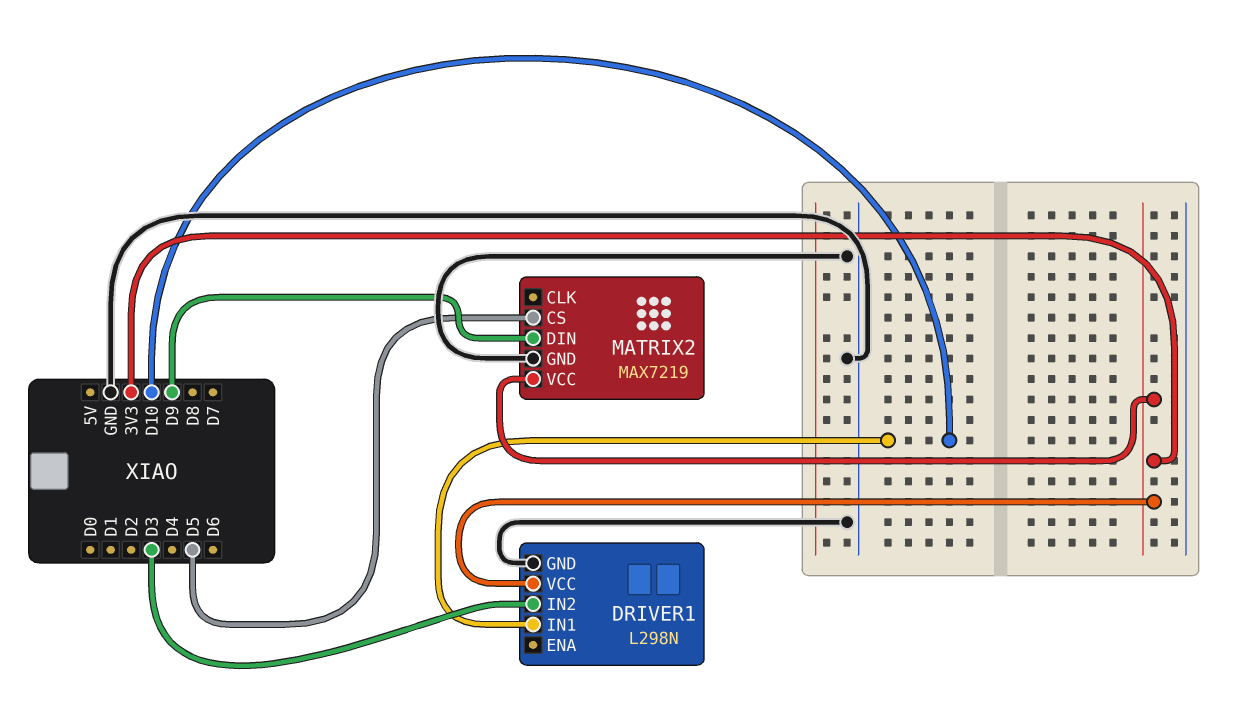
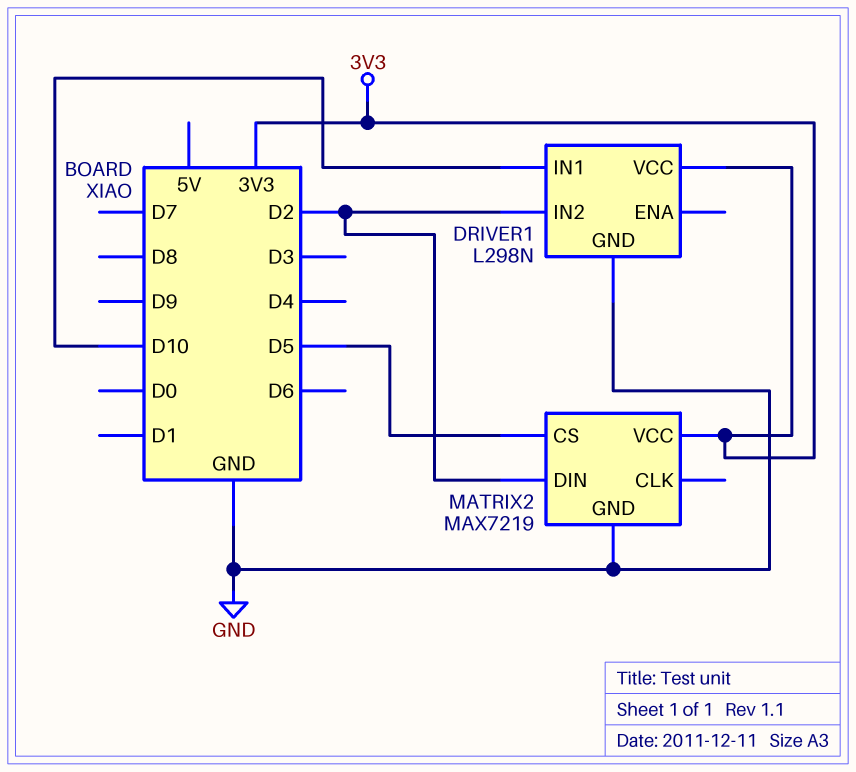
DRIVER1 pin IN2: D3 -> D2
MATRIX2 pin DIN: D9 -> D2

